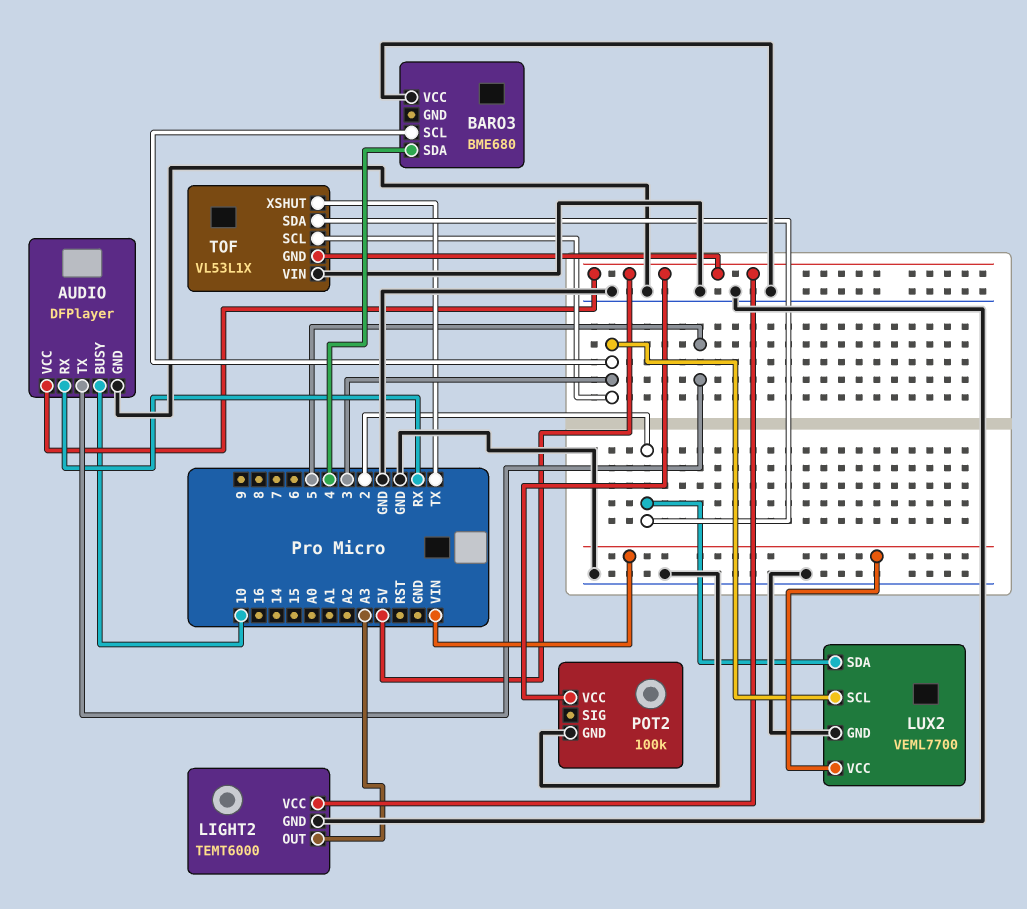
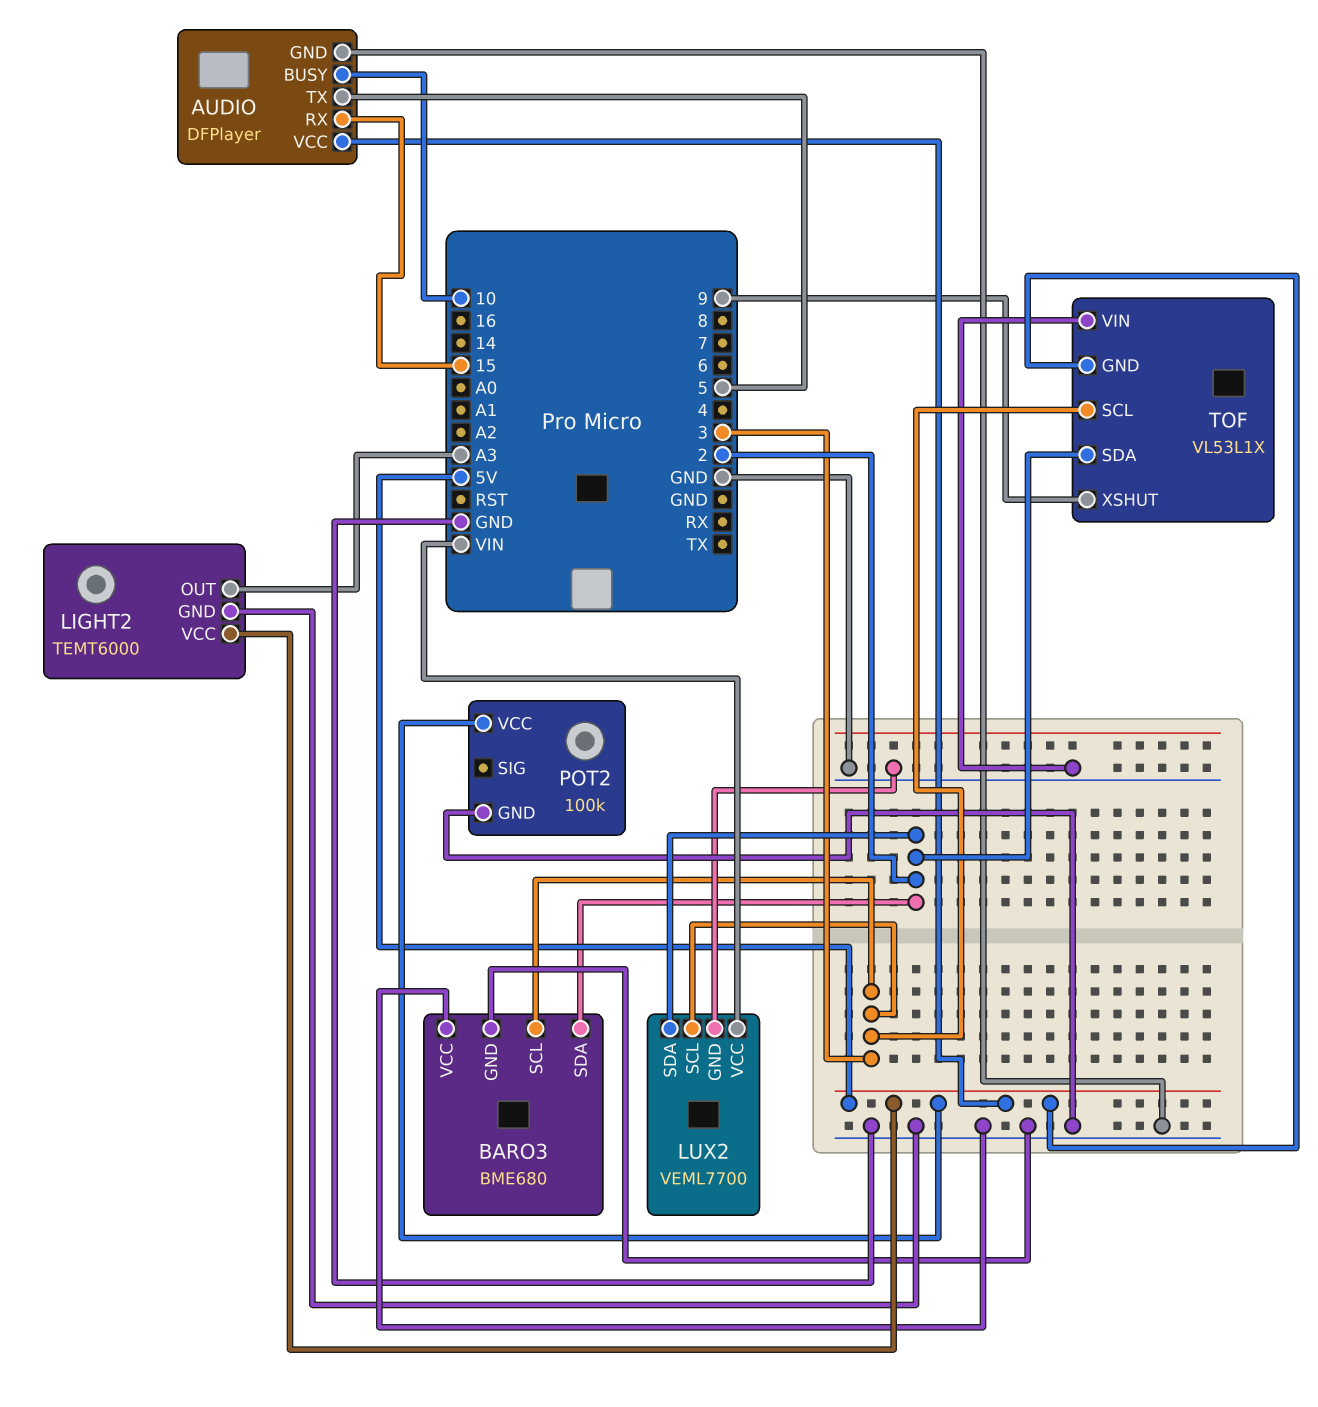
AUDIO pin RX: RX -> 15
BARO3 pin GND: none -> GND
BARO3 pin SDA: 4 -> 2
TOF pin XSHUT: TX -> 9

